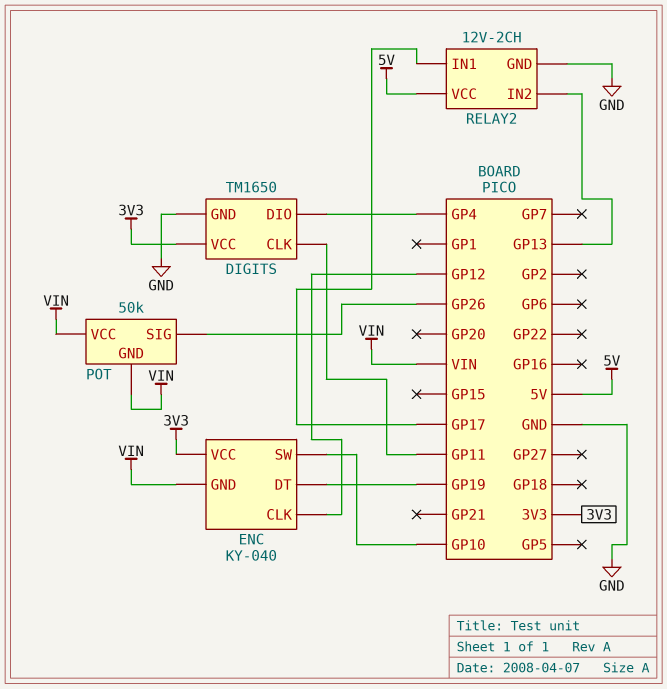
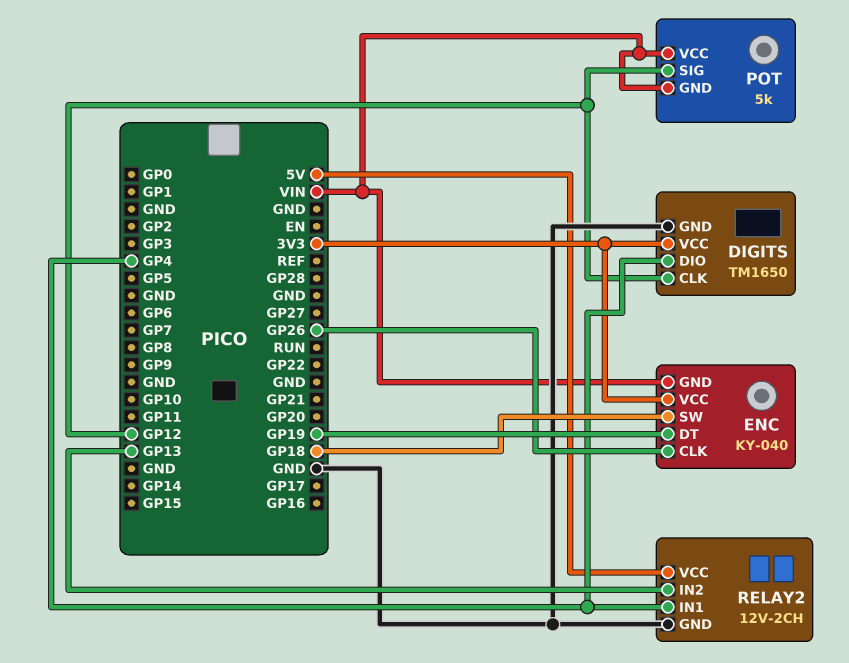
DIGITS pin CLK: GP11 -> GP12
ENC pin CLK: GP12 -> GP26
ENC pin SW: GP10 -> GP18
POT: 50k -> 5k
POT pin SIG: GP26 -> GP12
RELAY2 pin IN1: GP17 -> GP4

